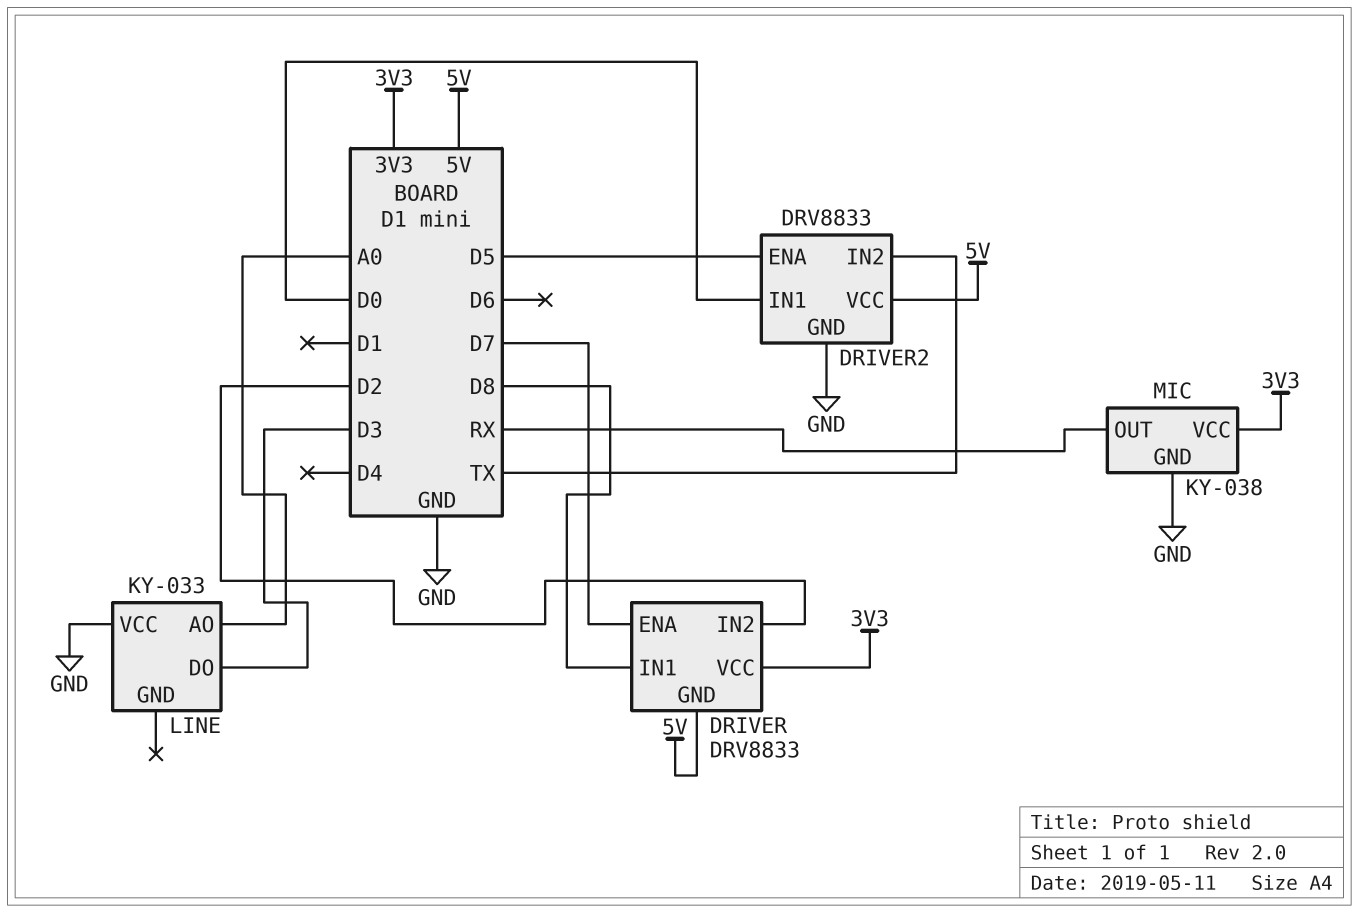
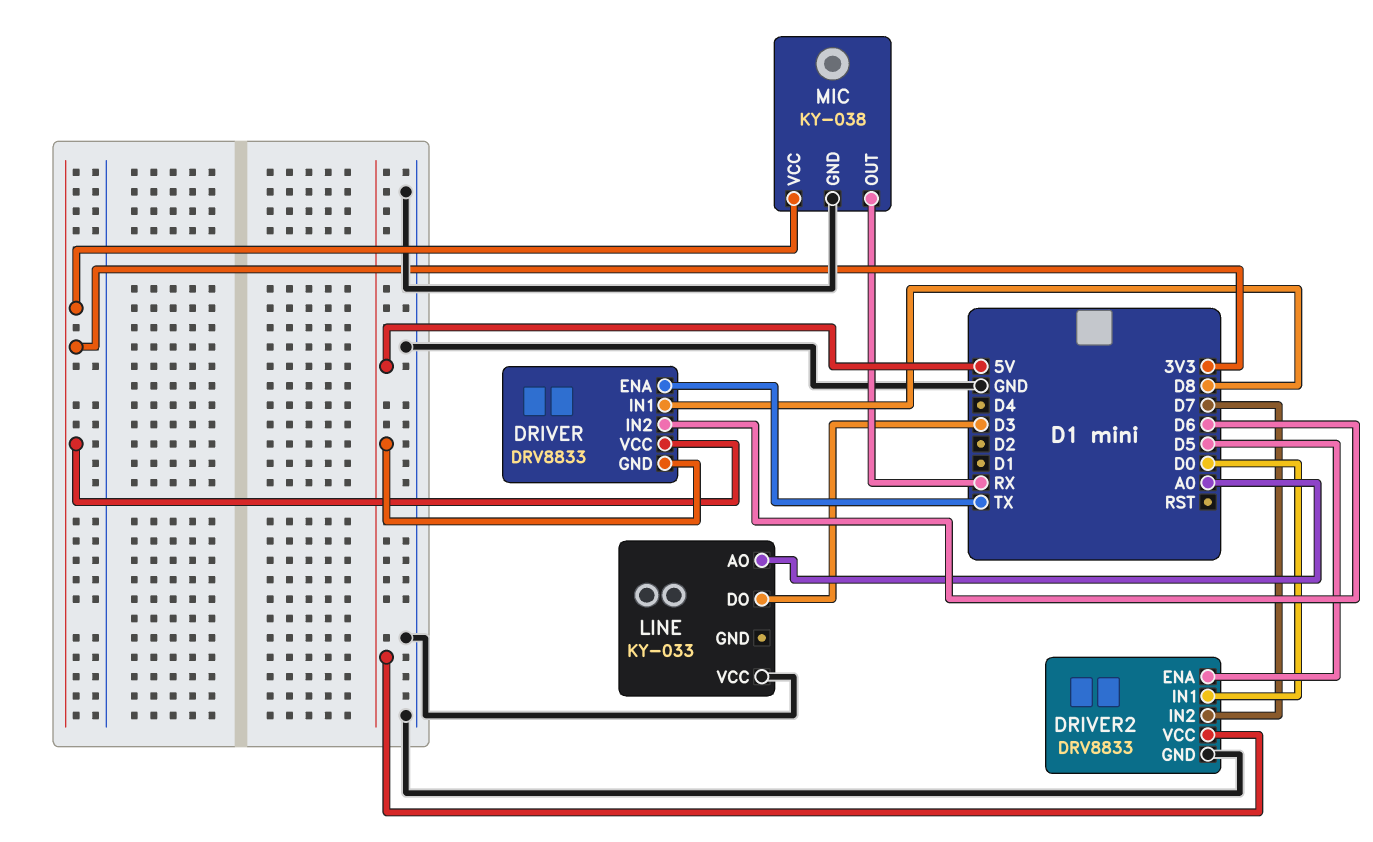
DRIVER pin ENA: D7 -> TX
DRIVER pin IN2: D2 -> D6
DRIVER2 pin IN2: TX -> D7

